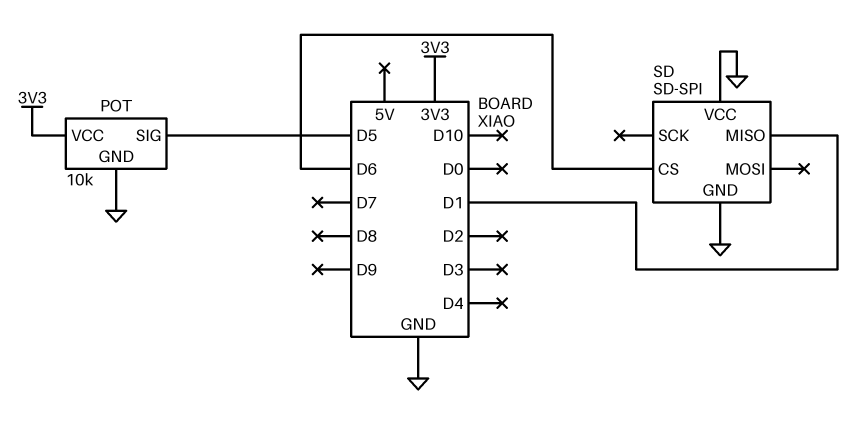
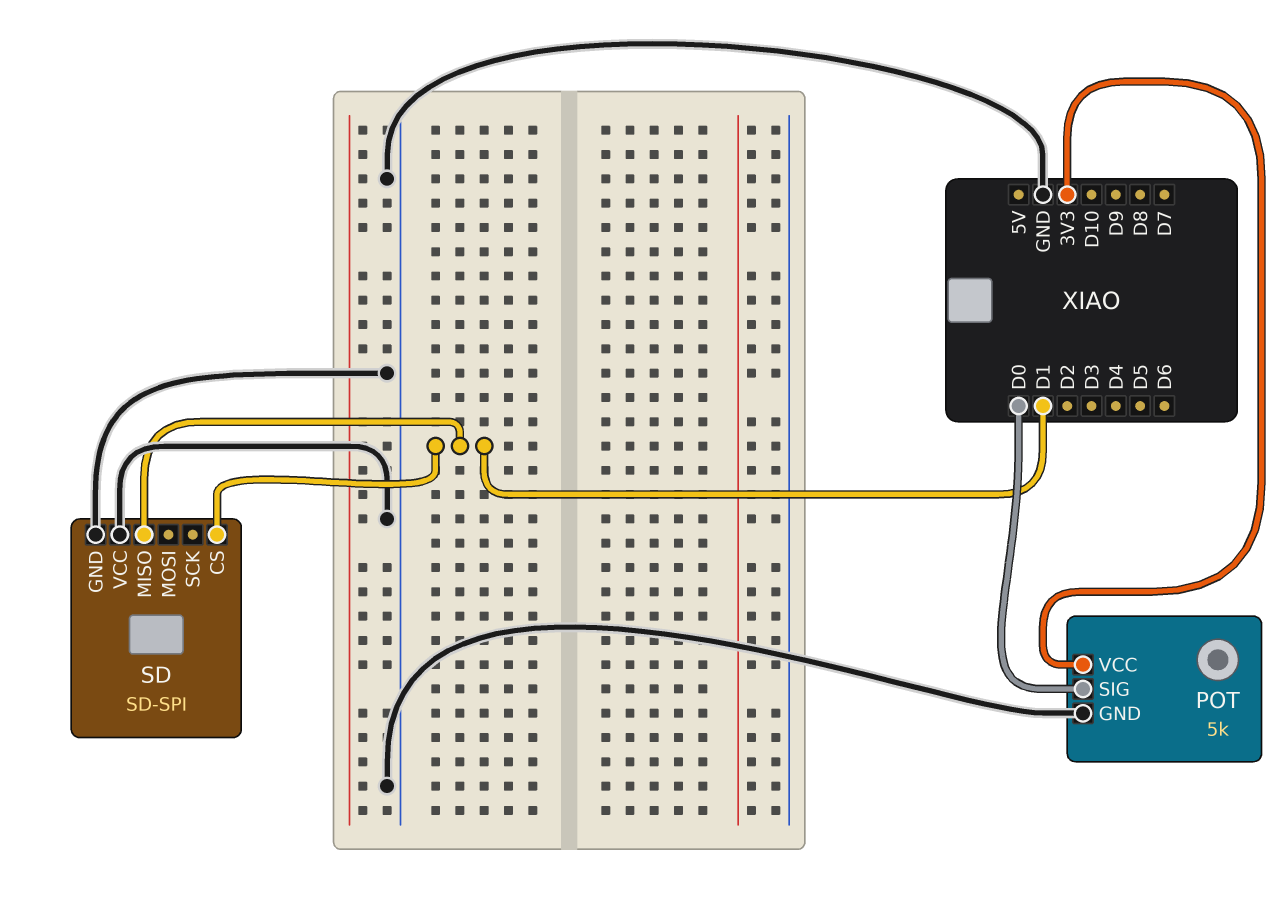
POT: 10k -> 5k
POT pin SIG: D5 -> D0
SD pin CS: D6 -> D1

